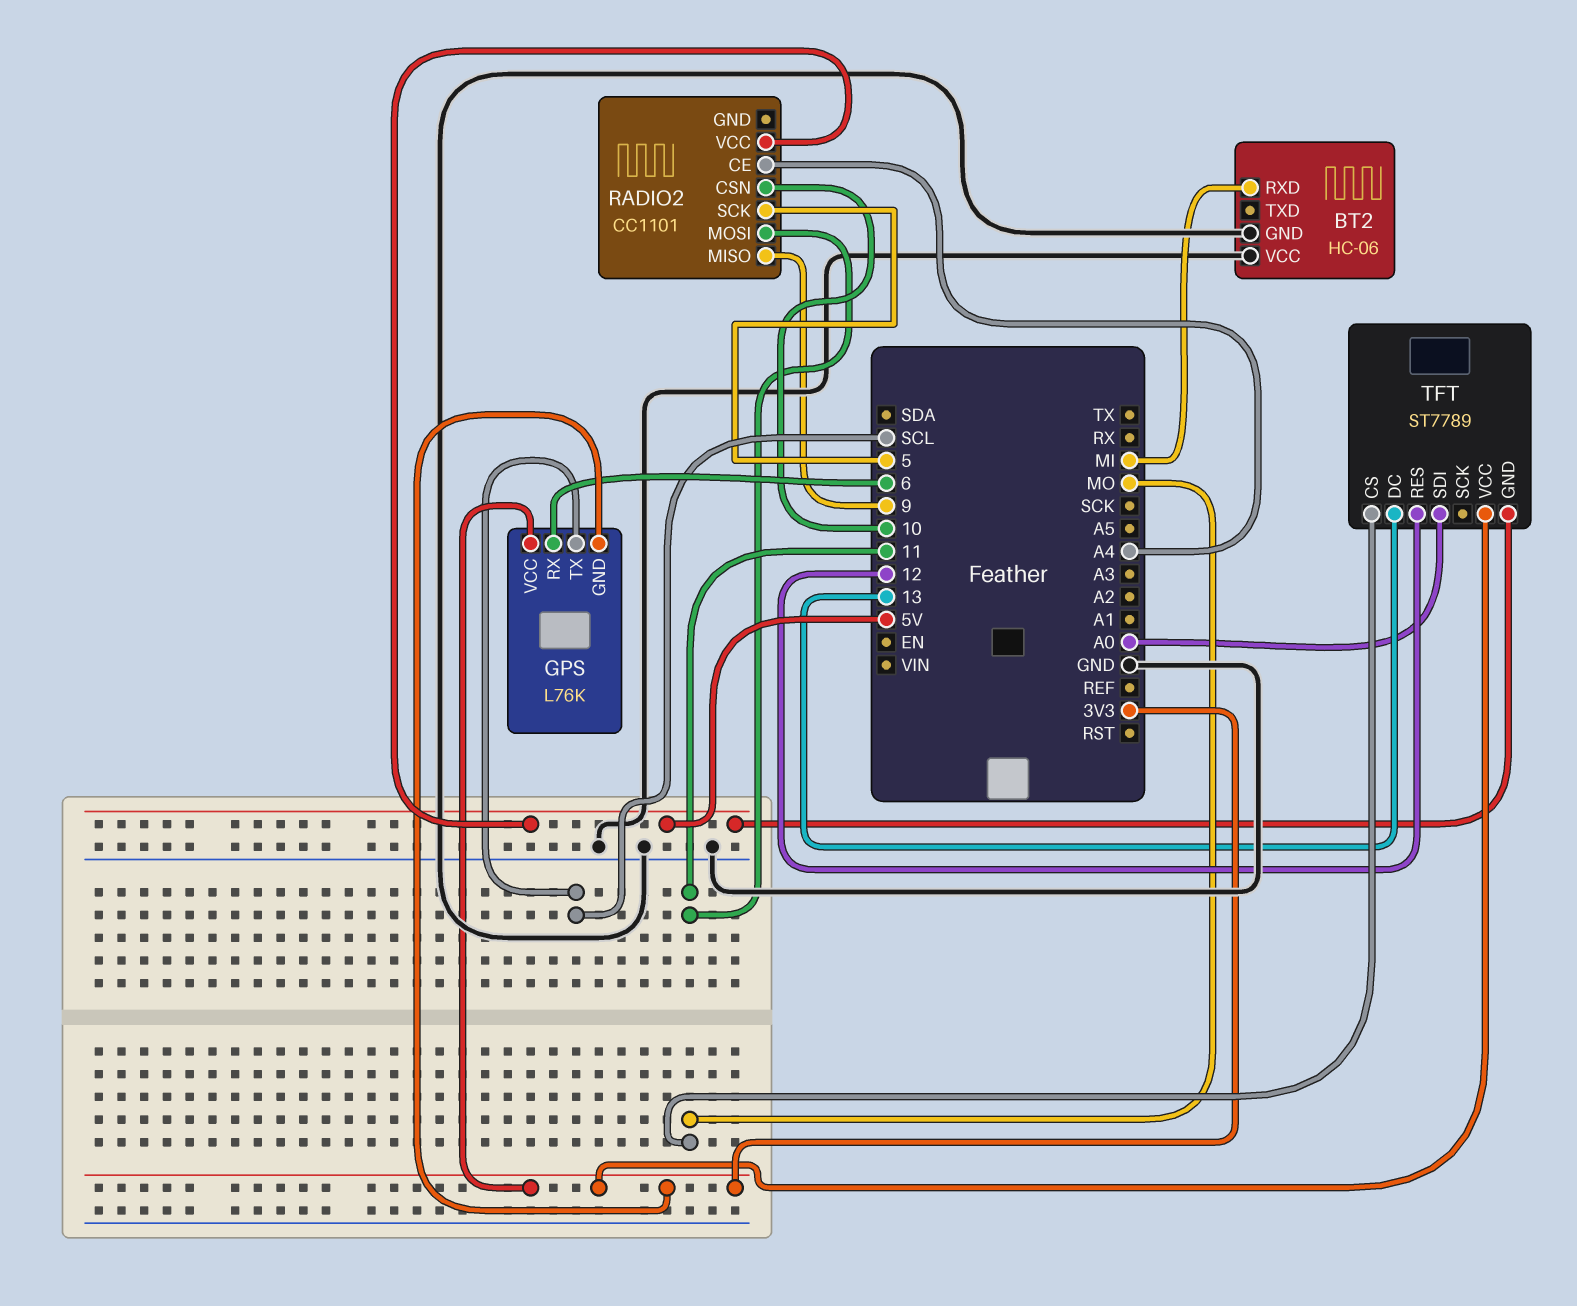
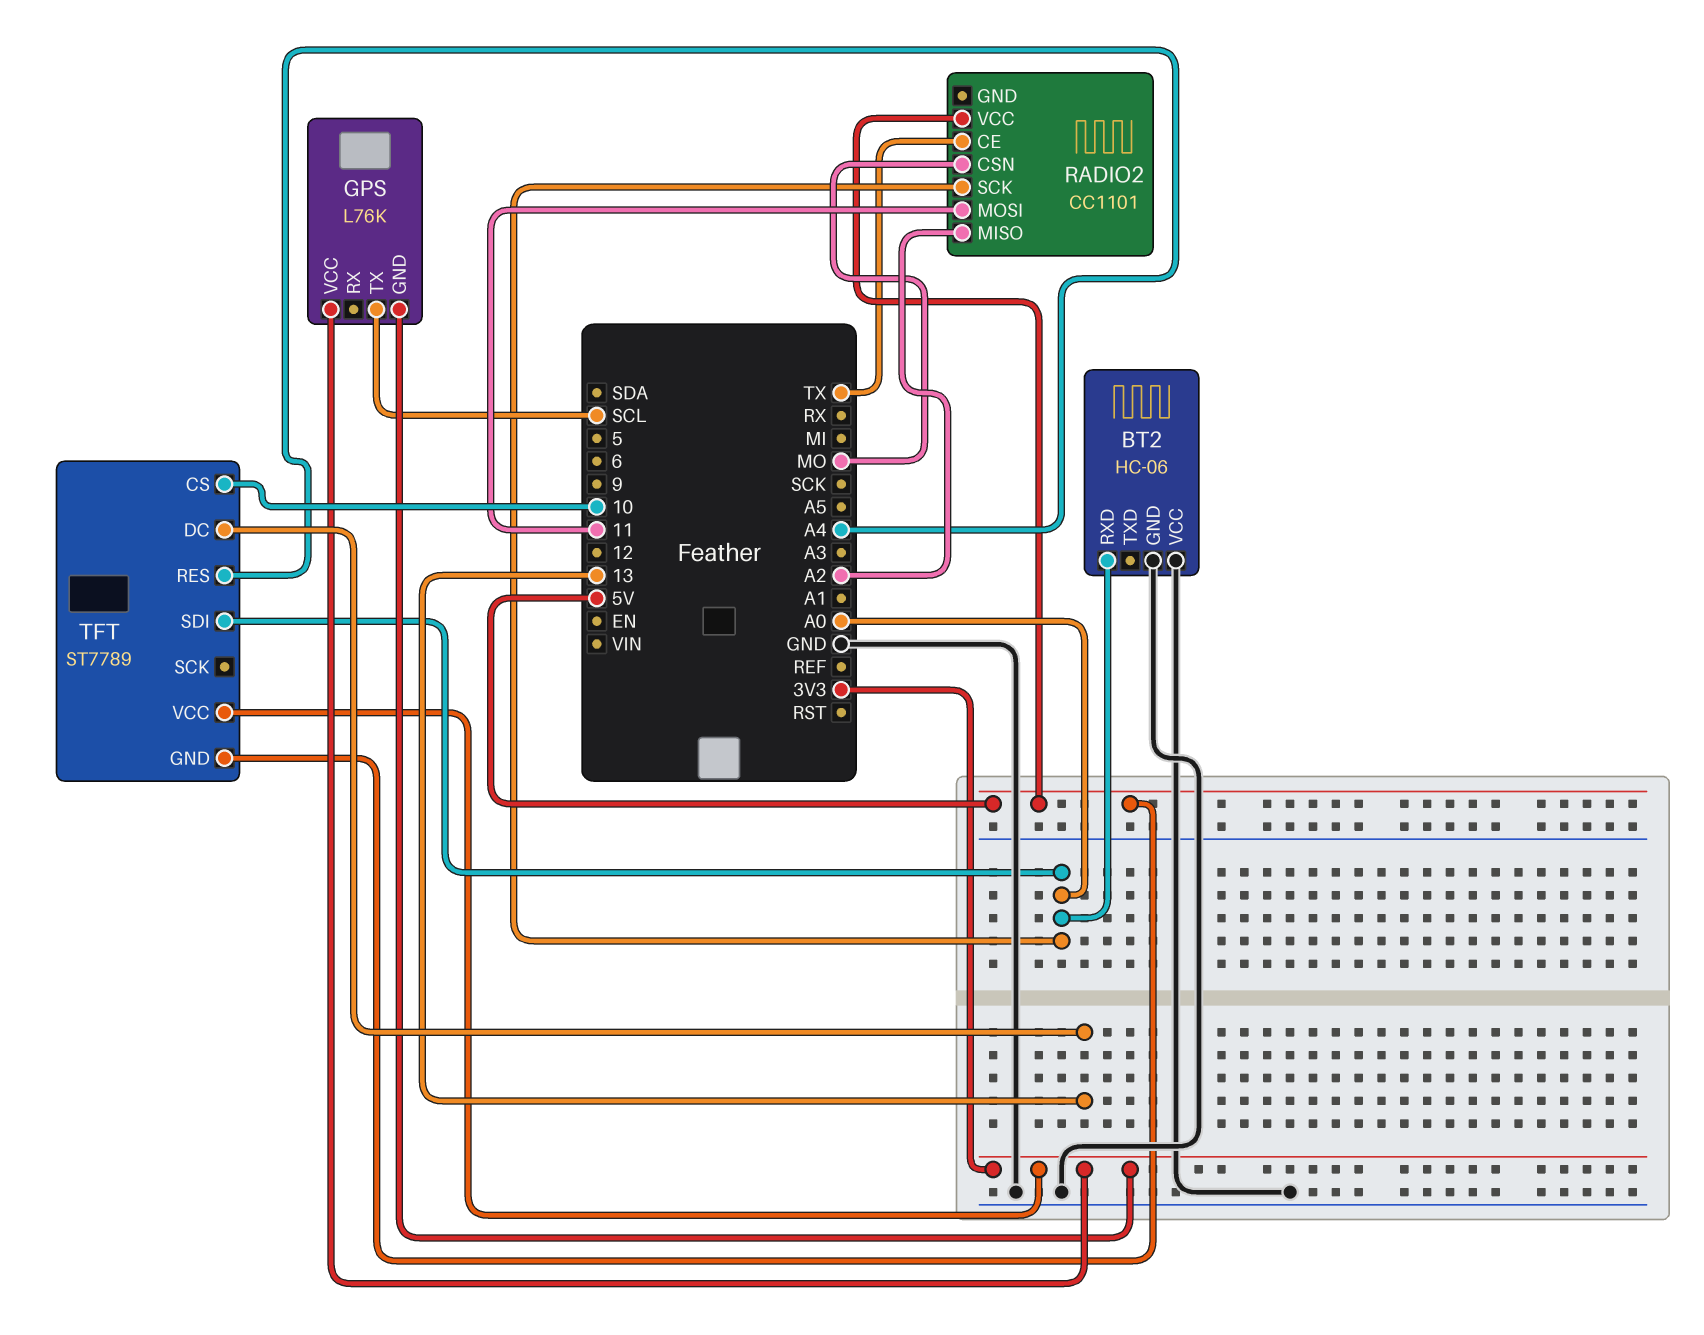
BT2 pin RXD: MI -> A0
GPS pin RX: 6 -> none
RADIO2 pin CE: A4 -> TX
RADIO2 pin CSN: 10 -> MO
RADIO2 pin MISO: 9 -> A2
RADIO2 pin SCK: 5 -> A0
TFT pin CS: MO -> 10
TFT pin RES: 12 -> A4

